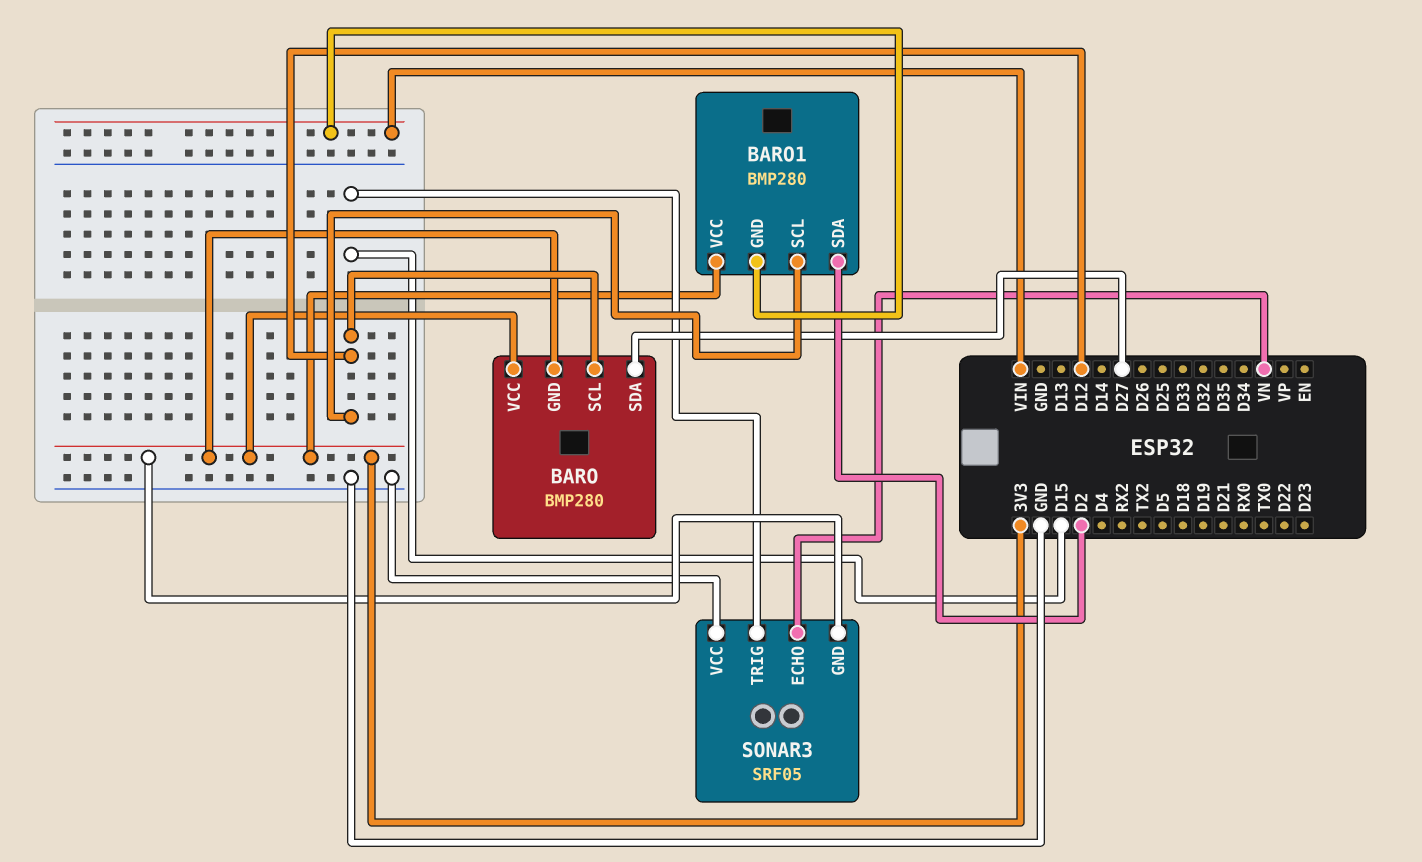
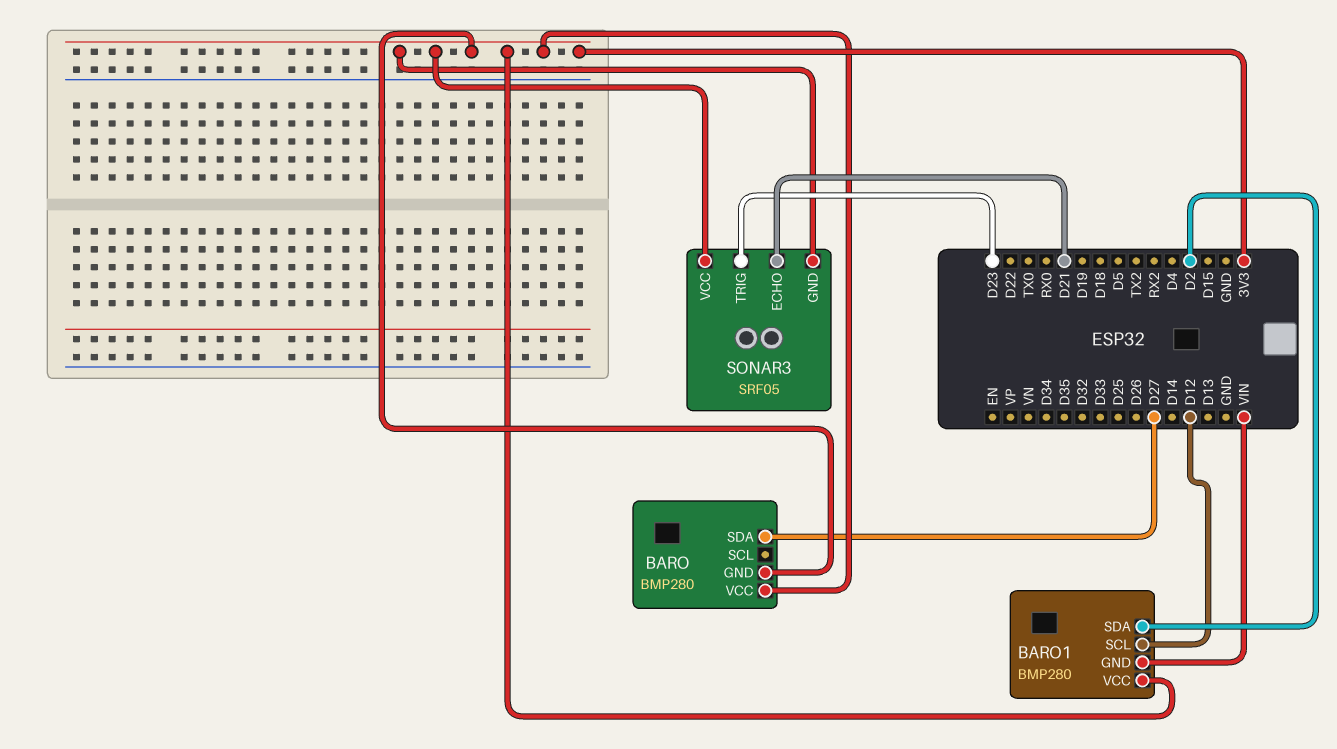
BARO pin SCL: D12 -> none
SONAR3 pin ECHO: VN -> D21
SONAR3 pin TRIG: D15 -> D23
SONAR3 pin VCC: GND -> 3V3

